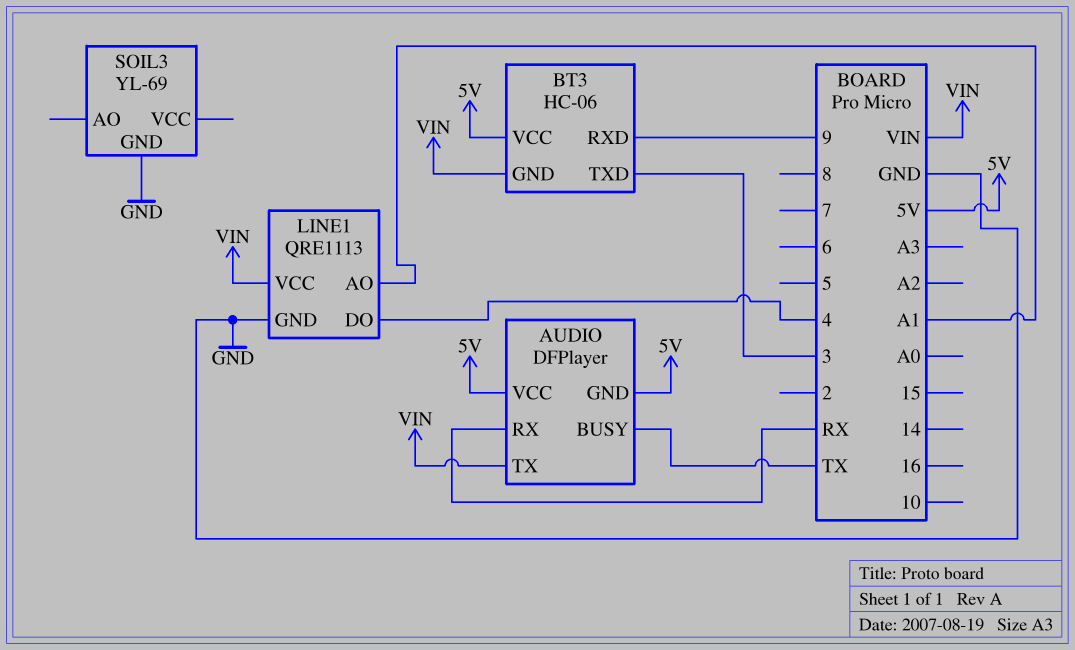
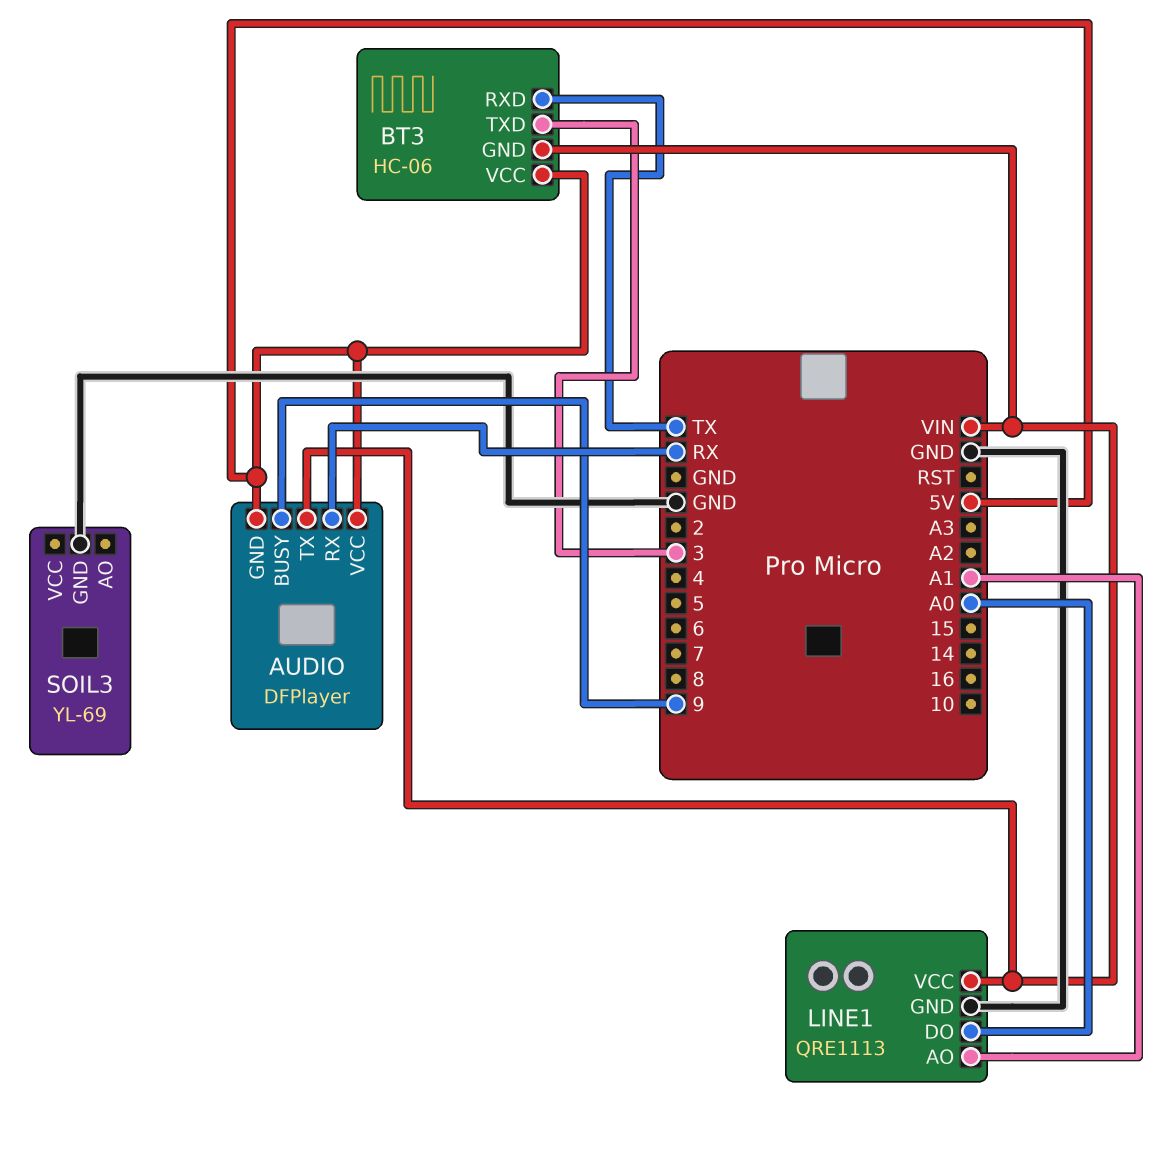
AUDIO pin BUSY: TX -> 9
BT3 pin RXD: 9 -> TX
LINE1 pin DO: 4 -> A0

